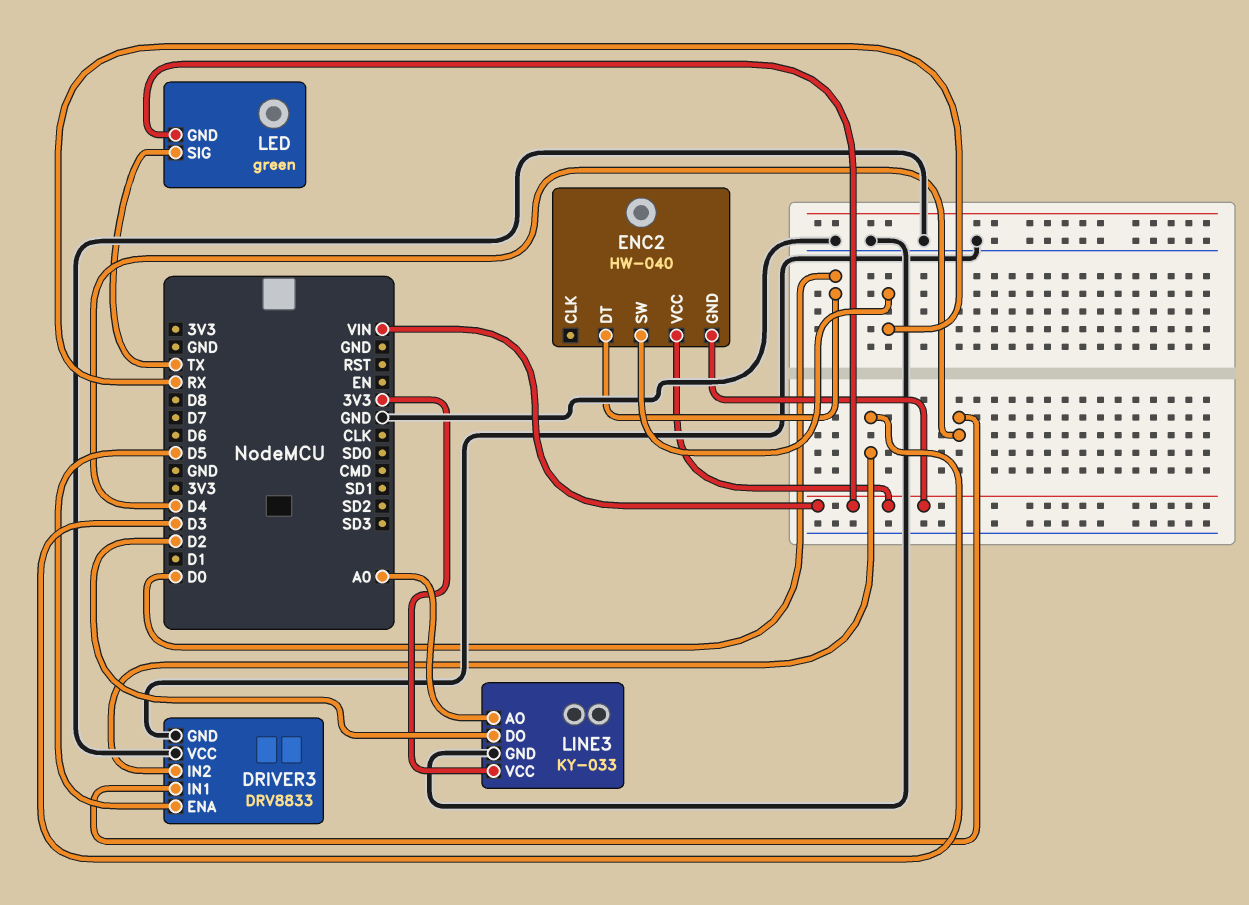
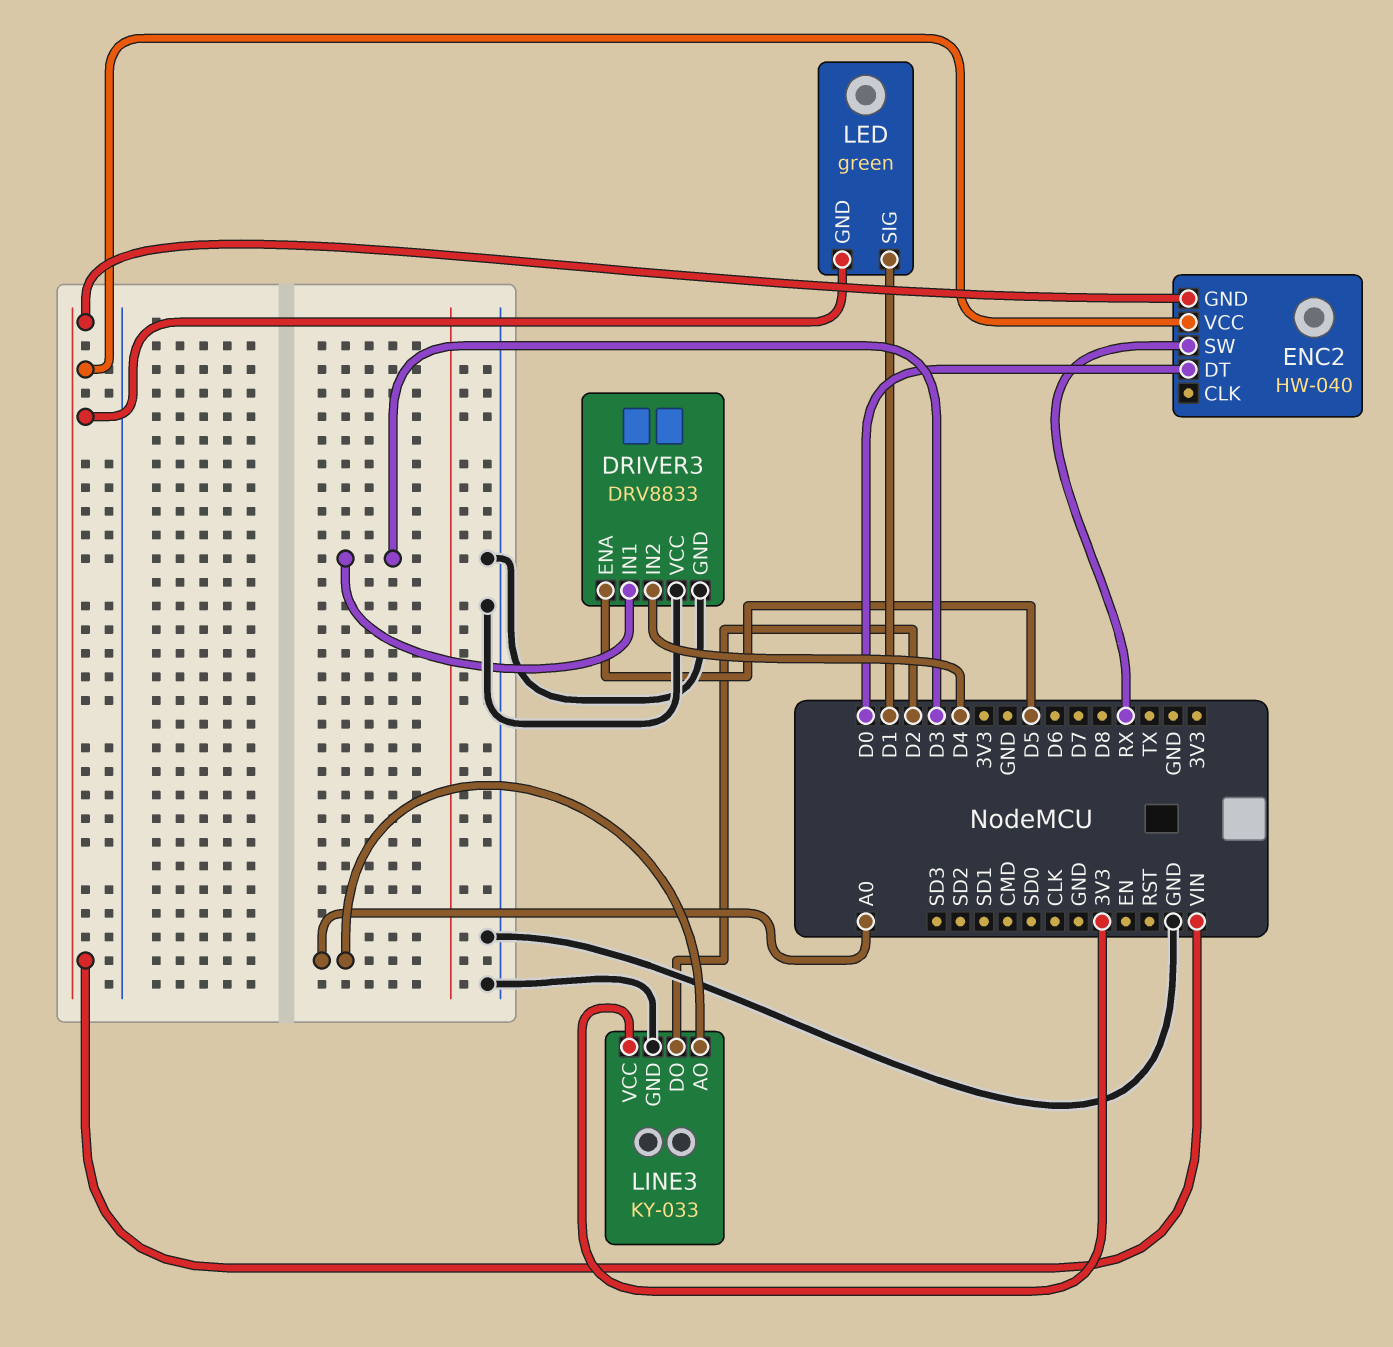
DRIVER3 pin IN1: D4 -> D3
DRIVER3 pin IN2: D3 -> D4
LED pin SIG: TX -> D1

